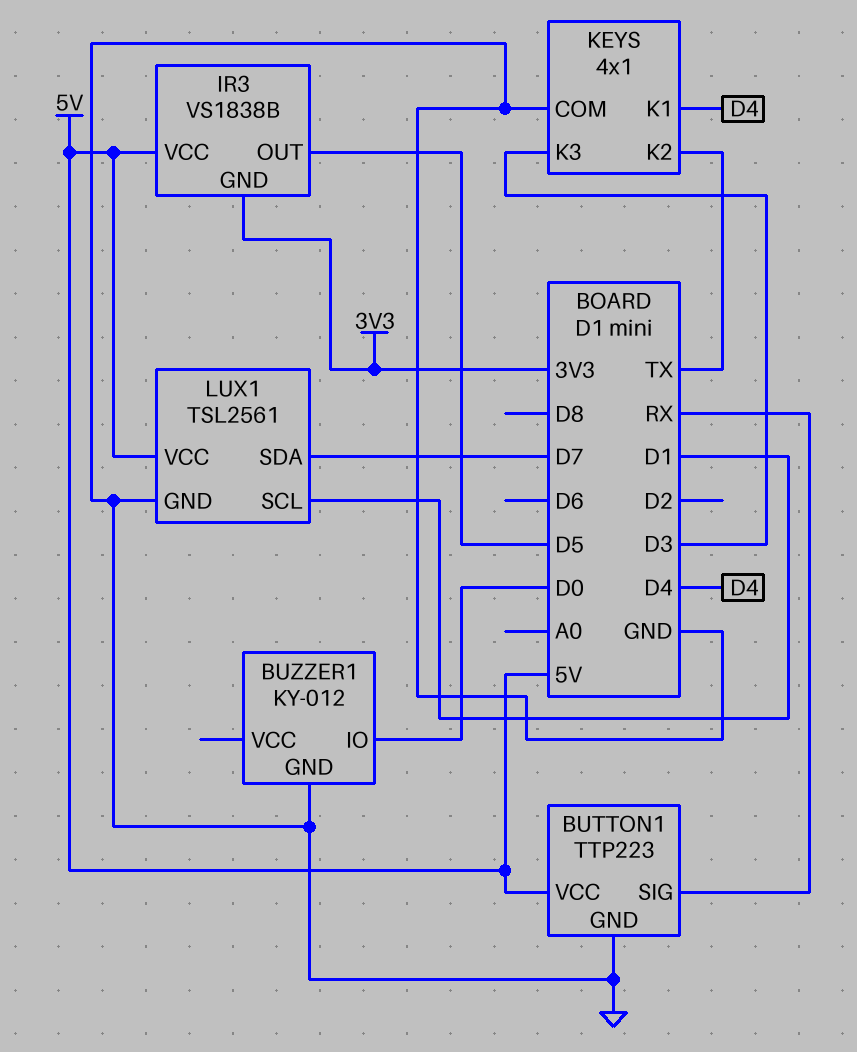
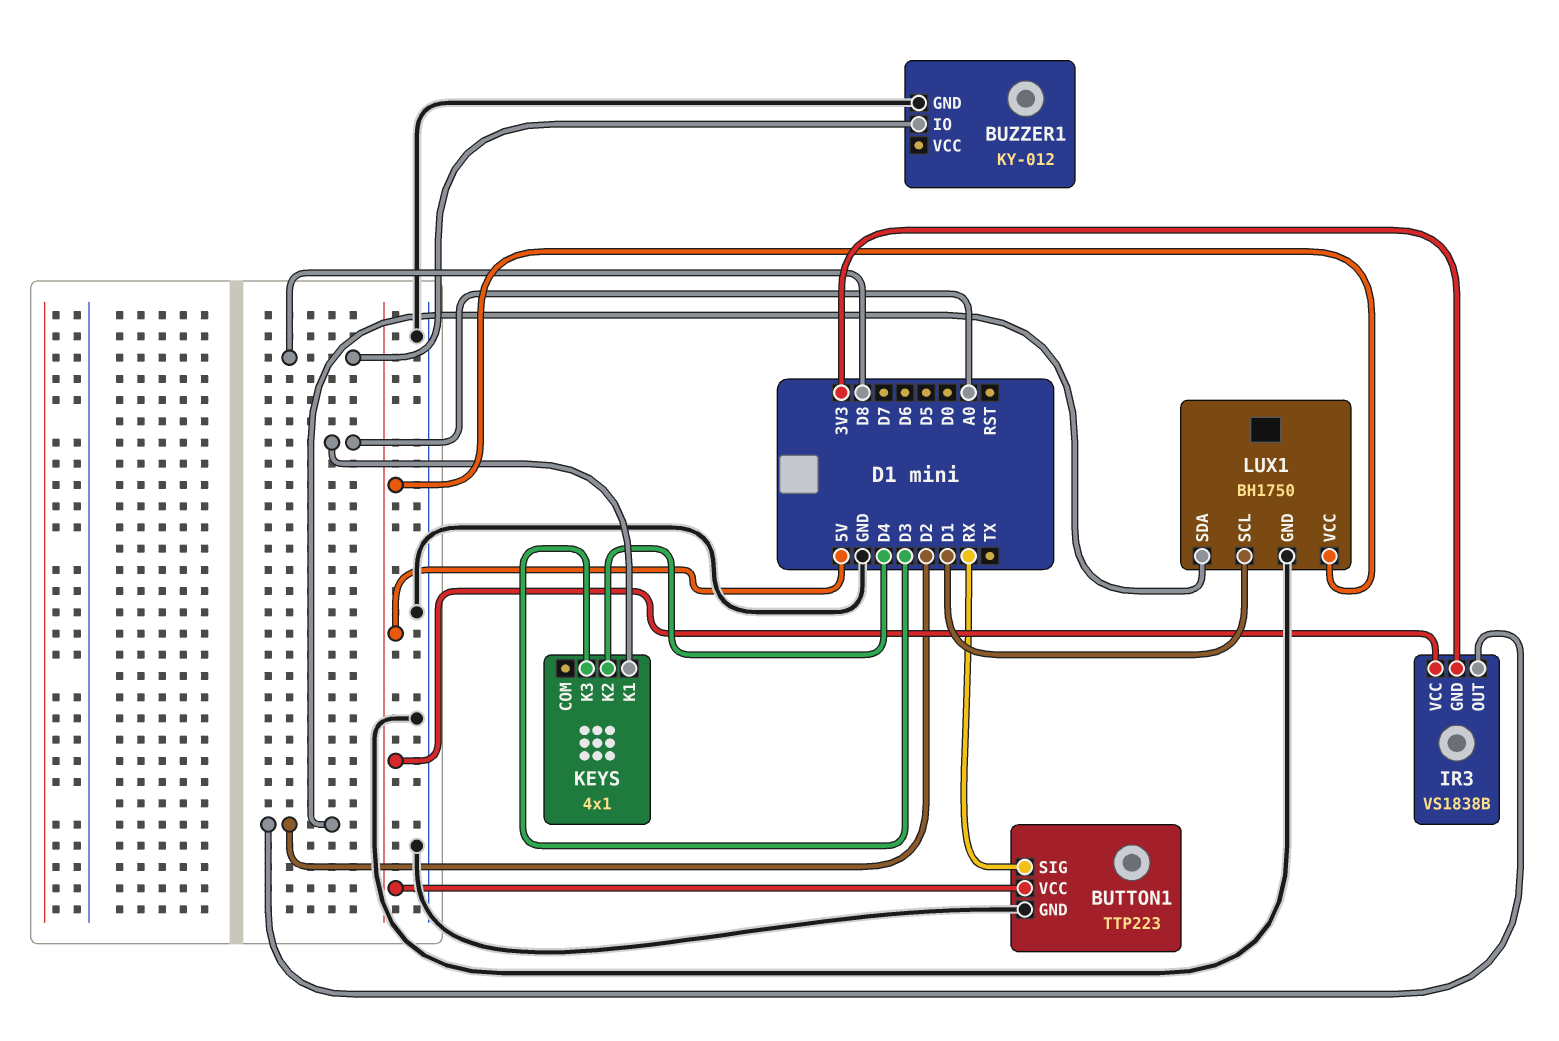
BUZZER1 pin IO: D0 -> D8
IR3 pin OUT: D5 -> D2
KEYS pin COM: GND -> none
KEYS pin K1: D4 -> A0
KEYS pin K2: TX -> D4
LUX1: TSL2561 -> BH1750
LUX1 pin SDA: D7 -> D2

